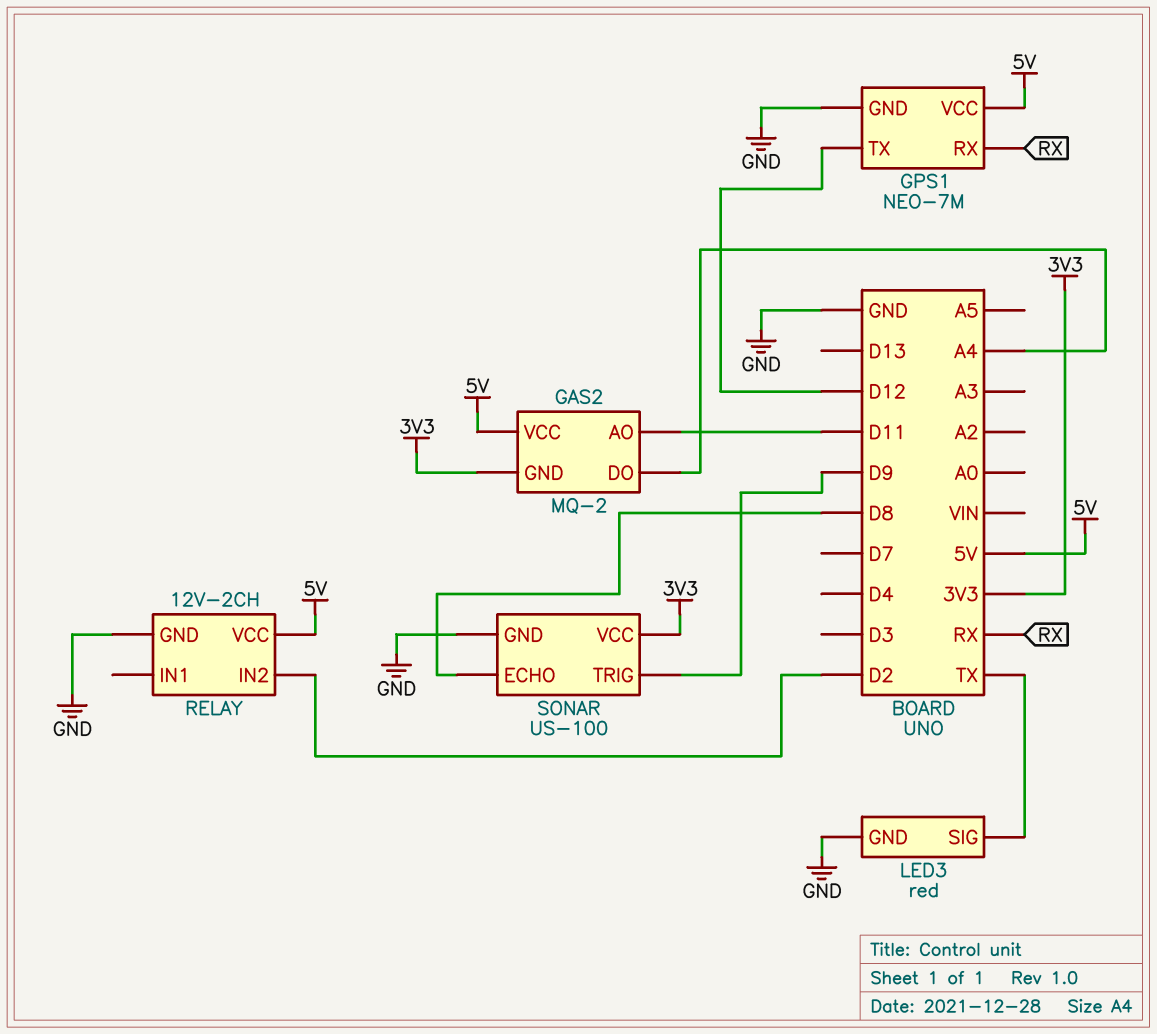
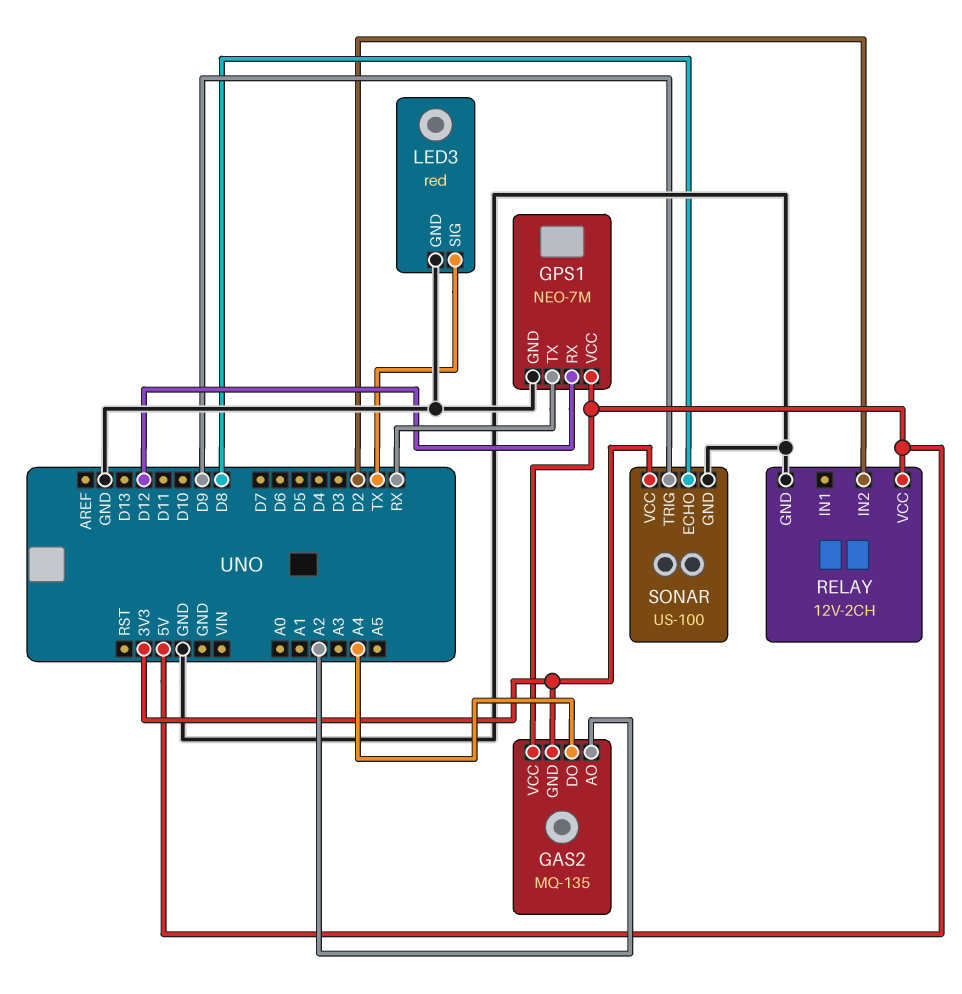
GAS2: MQ-2 -> MQ-135
GAS2 pin AO: D11 -> A2
GPS1 pin RX: RX -> D12
GPS1 pin TX: D12 -> RX

